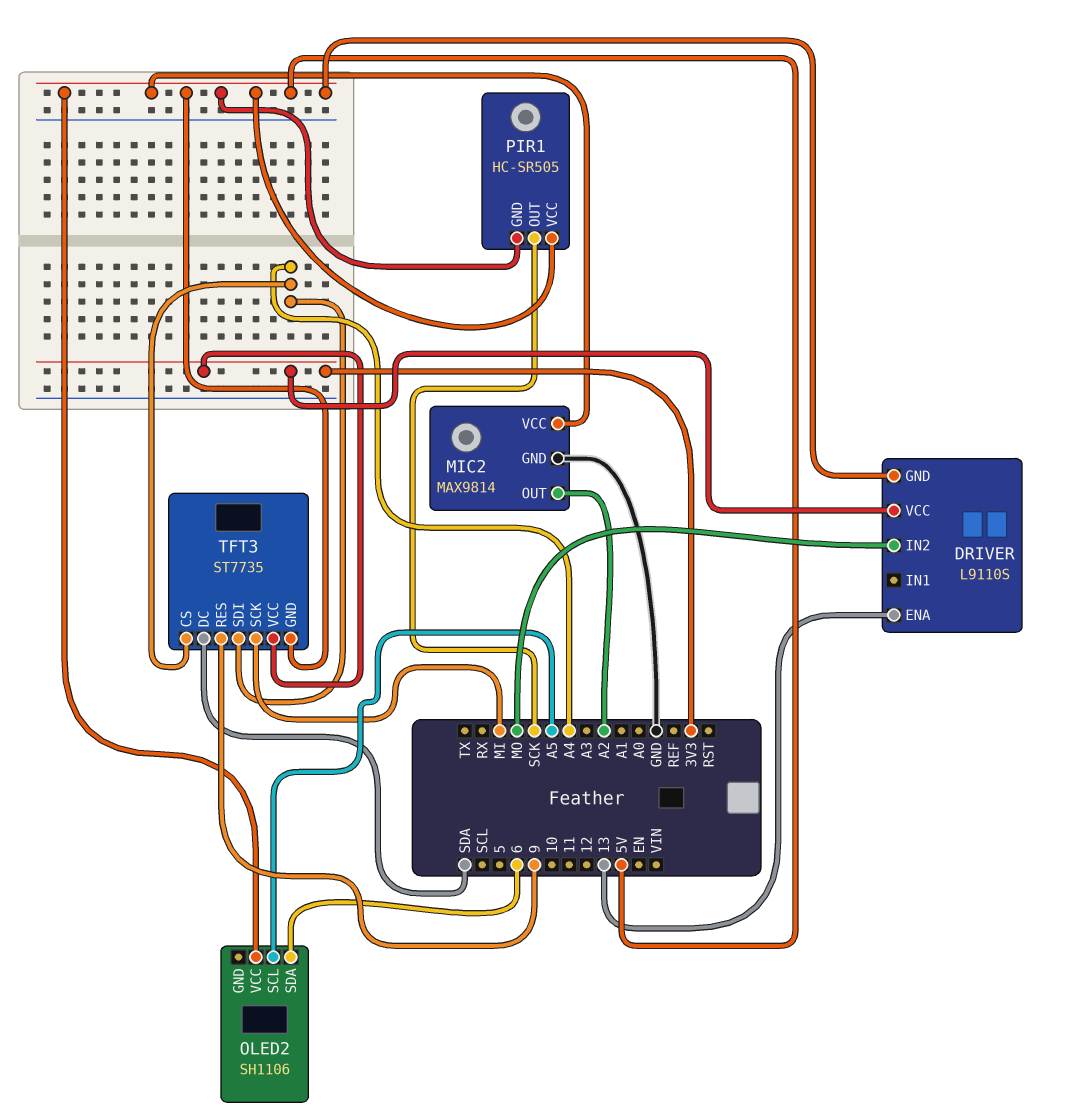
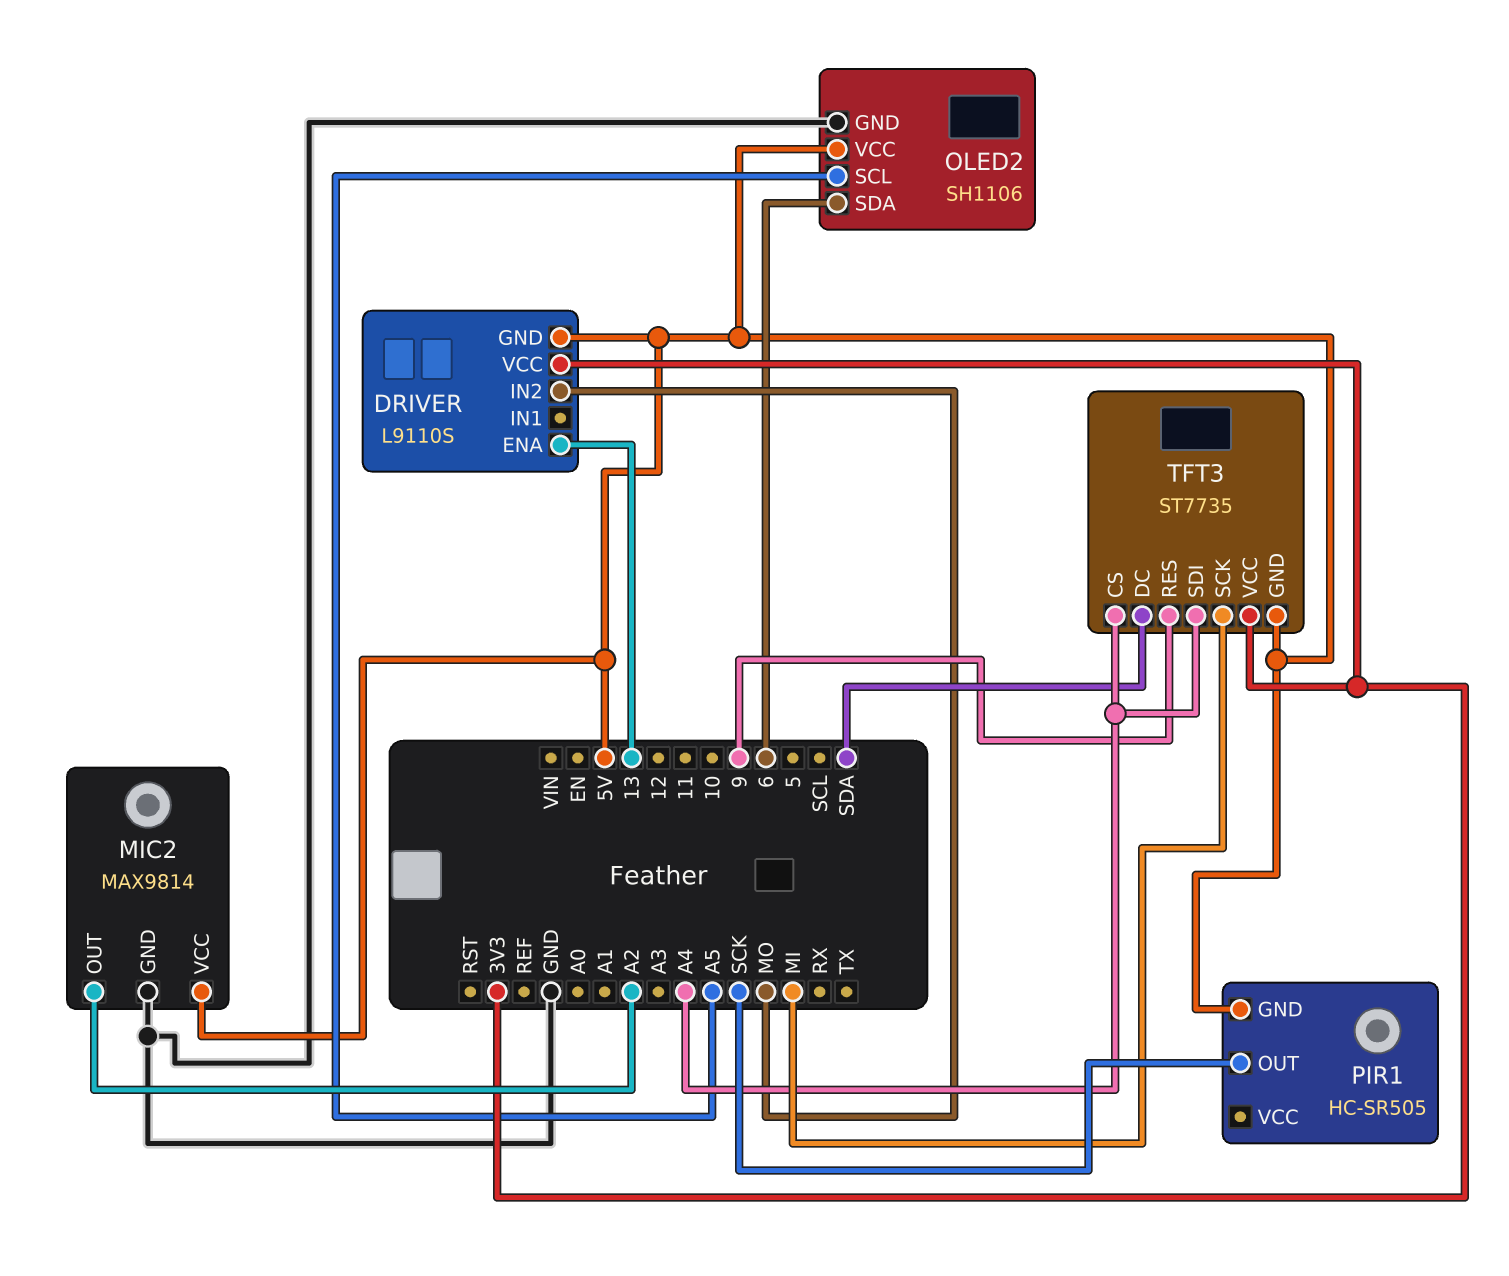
OLED2 pin GND: none -> GND
PIR1 pin VCC: 5V -> none

